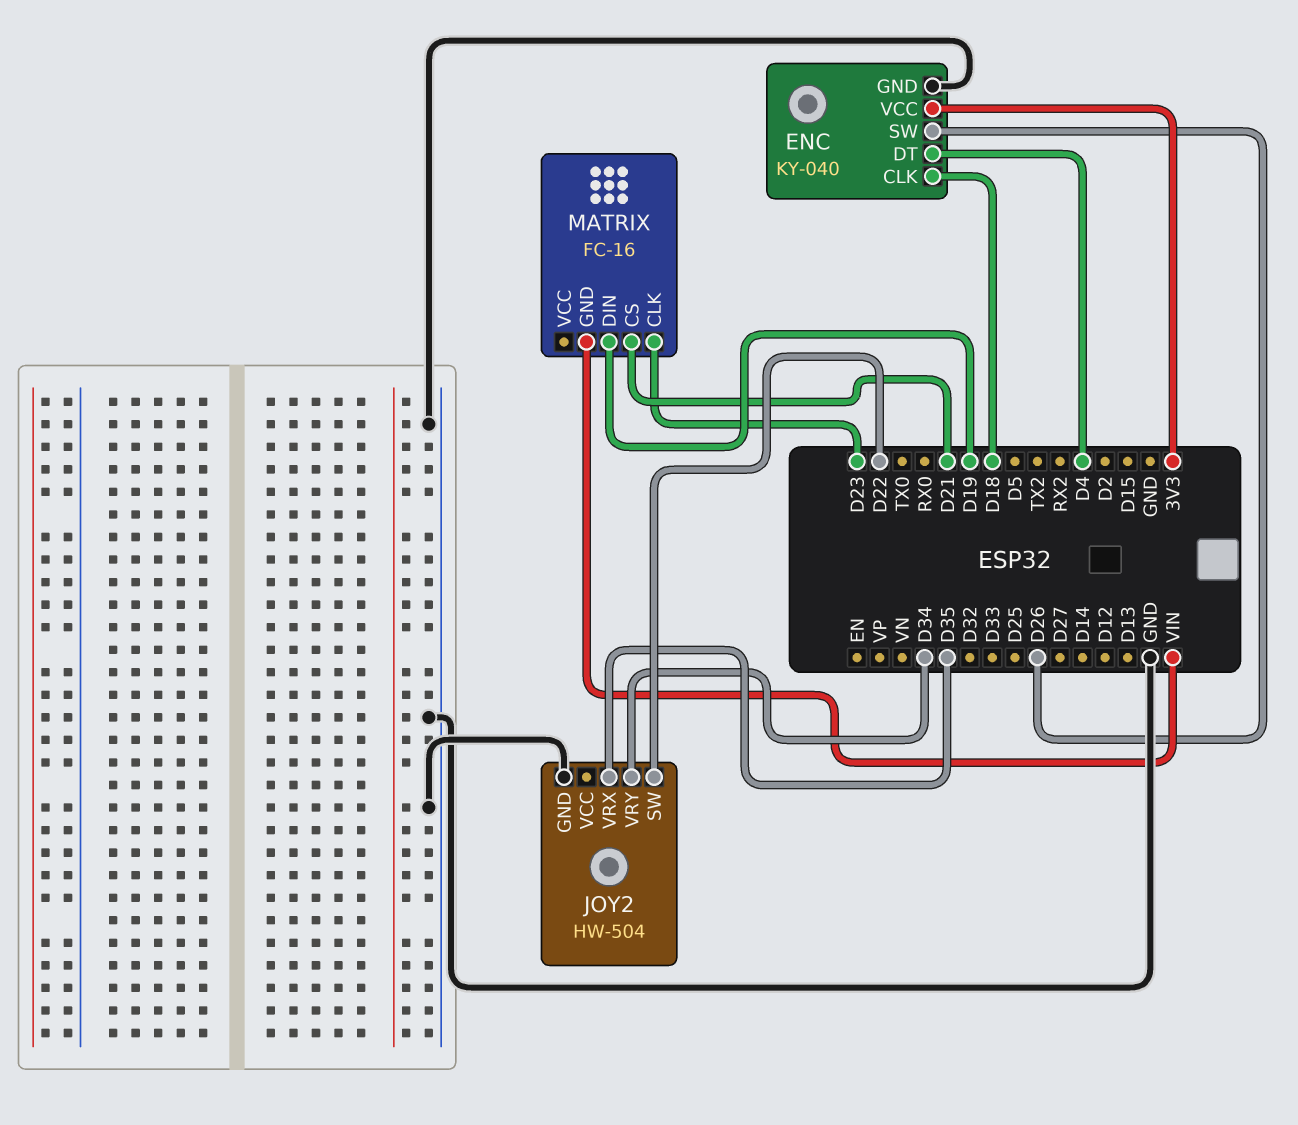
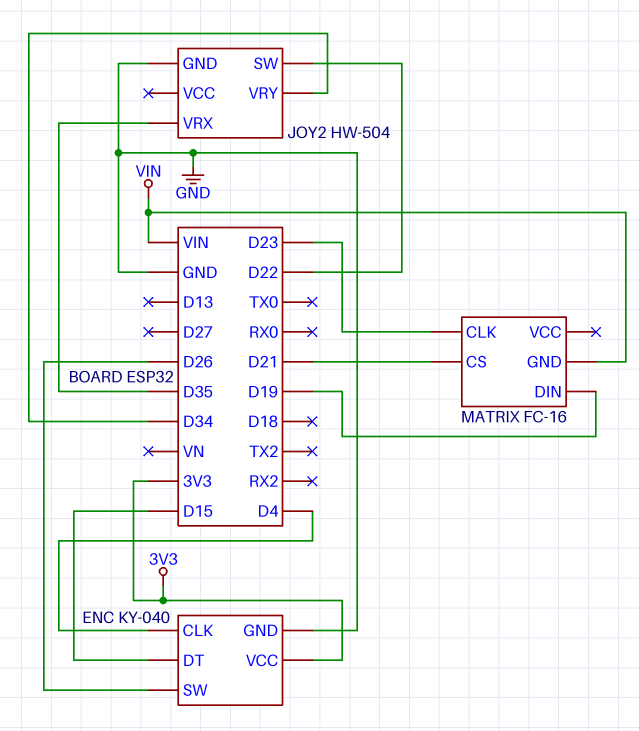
ENC pin CLK: D18 -> D4
ENC pin DT: D4 -> D15

